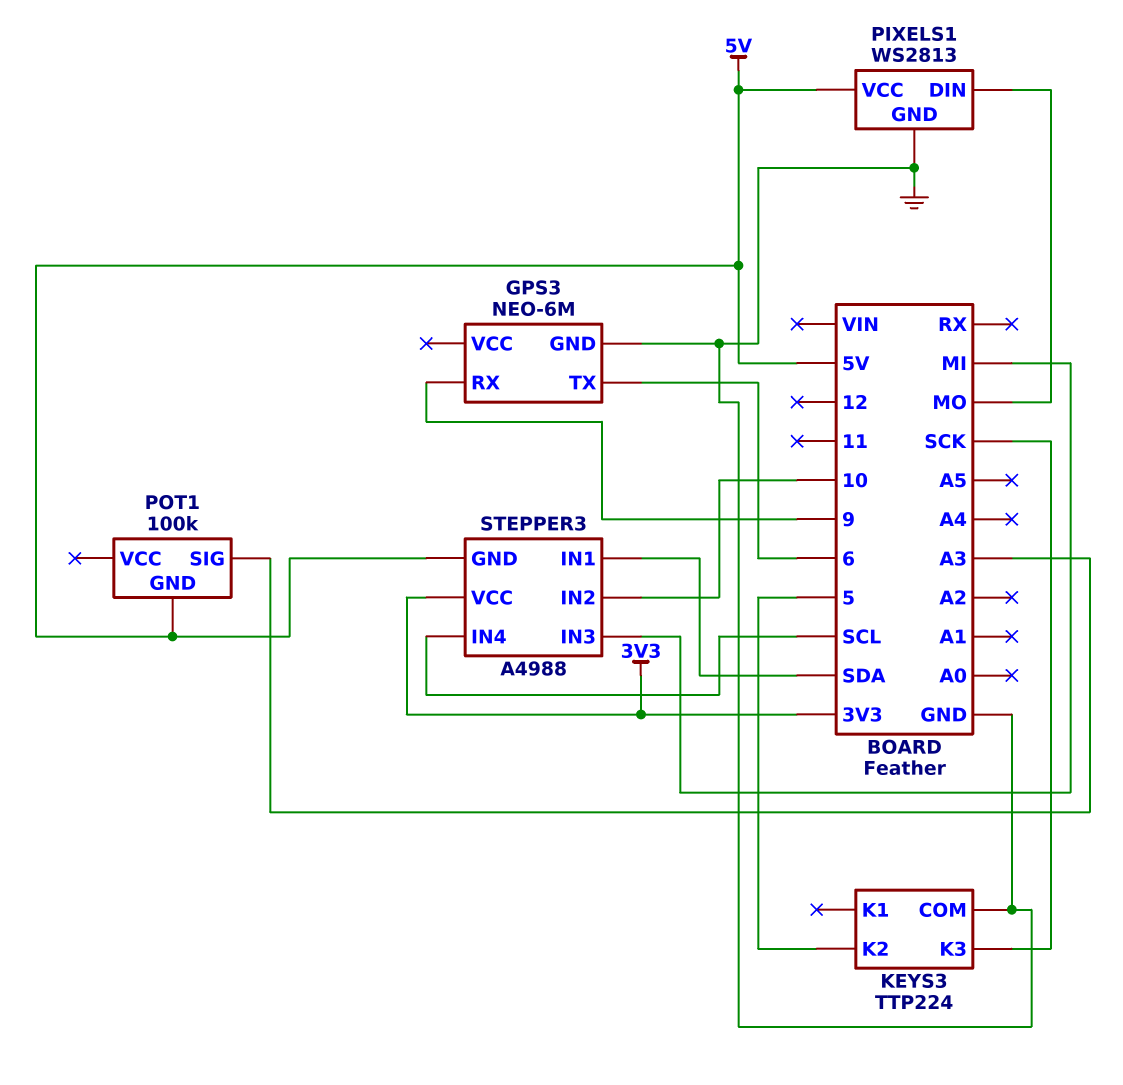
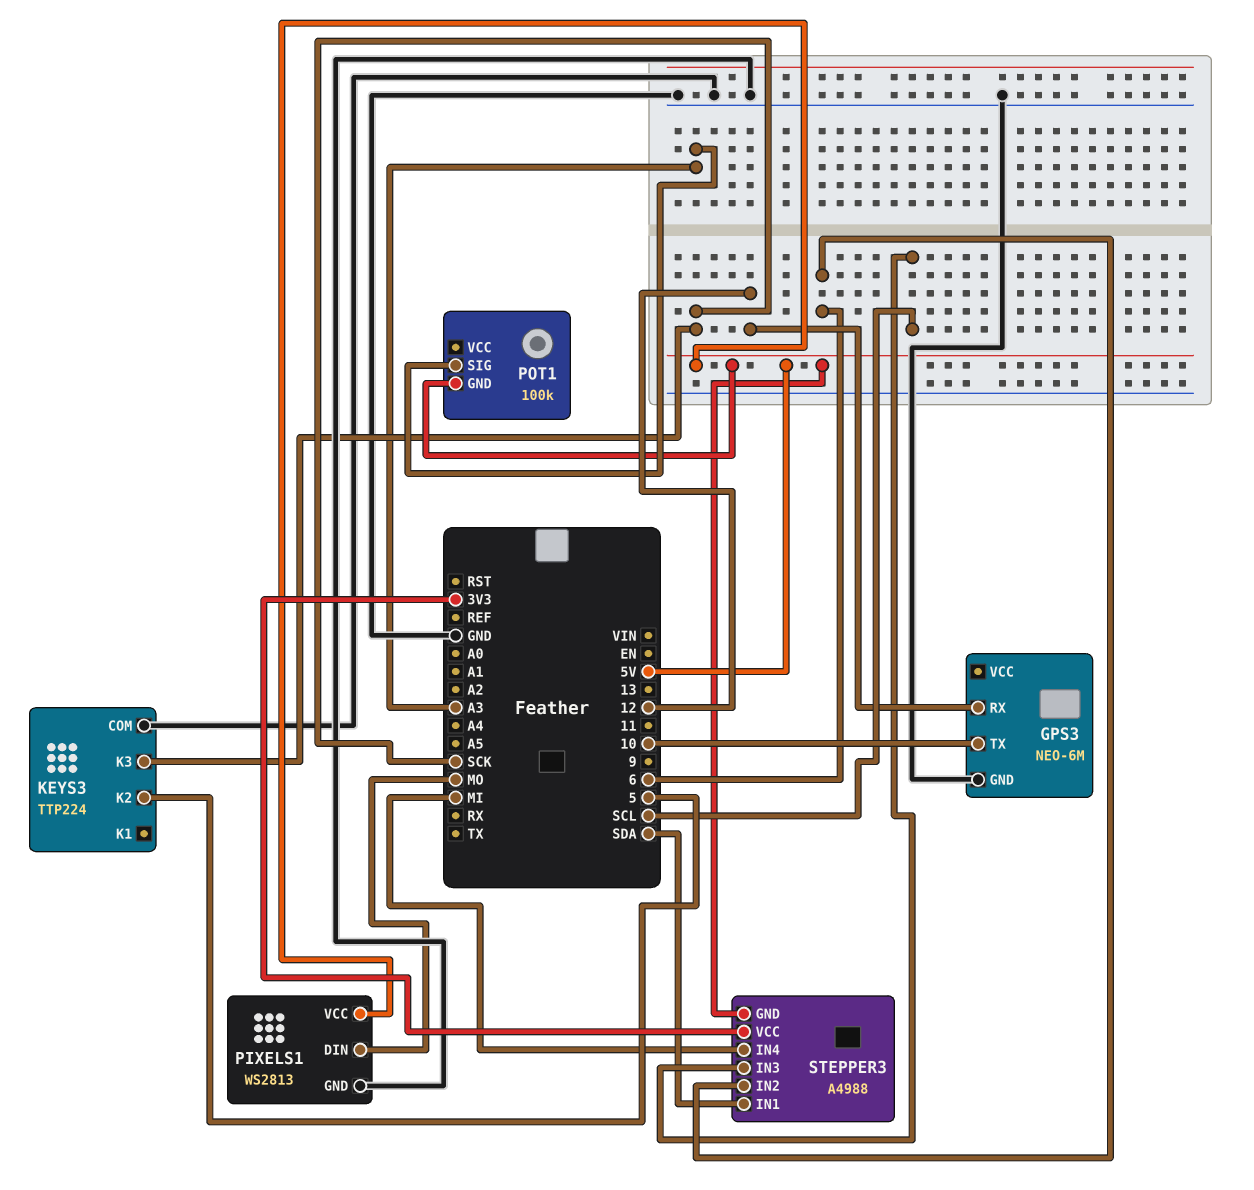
GPS3 pin RX: 9 -> 12
GPS3 pin TX: 6 -> 10
STEPPER3 pin IN2: 10 -> 6
STEPPER3 pin IN3: MI -> SCL
STEPPER3 pin IN4: SCL -> MI

